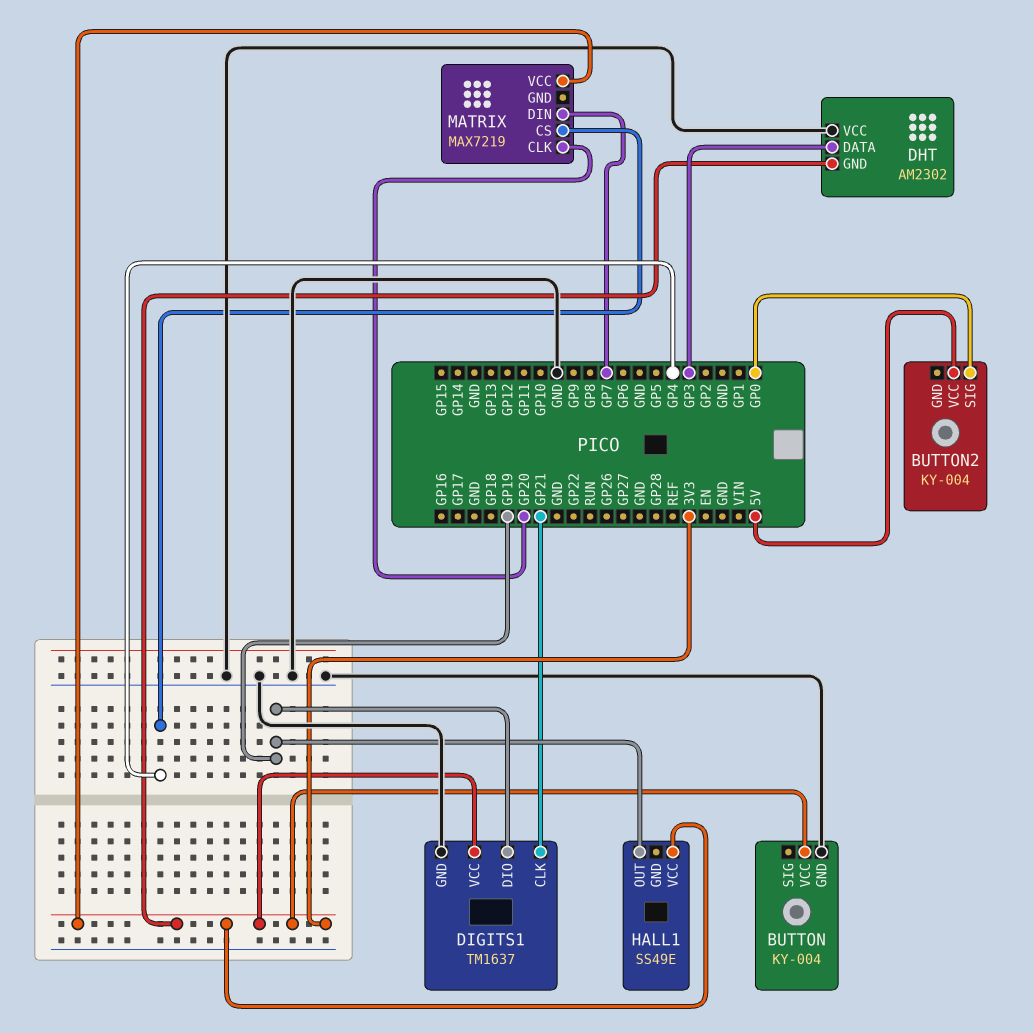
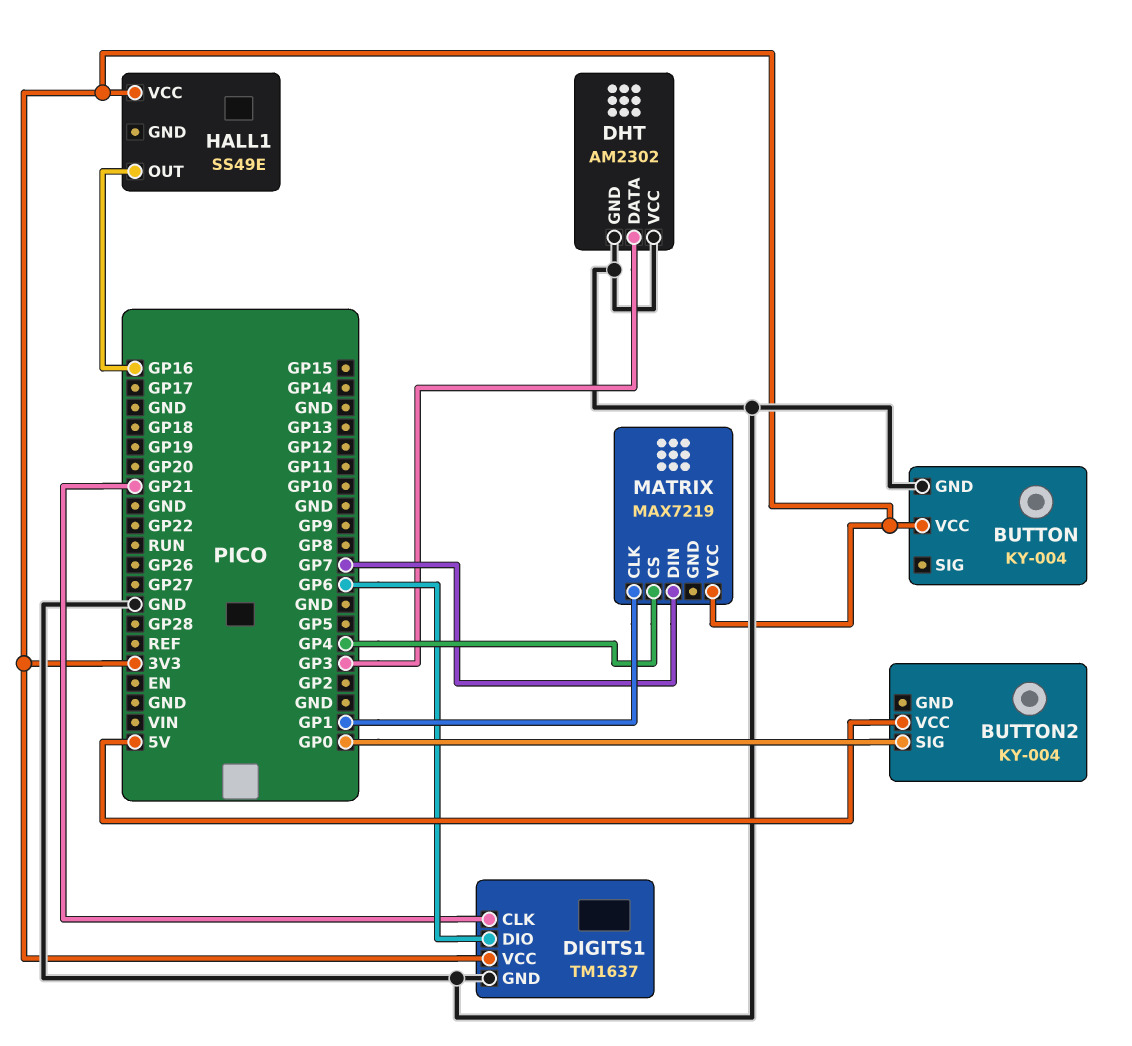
DHT pin GND: 3V3 -> GND
DIGITS1 pin DIO: GP19 -> GP6
HALL1 pin OUT: GP19 -> GP16
MATRIX pin CLK: GP20 -> GP1

